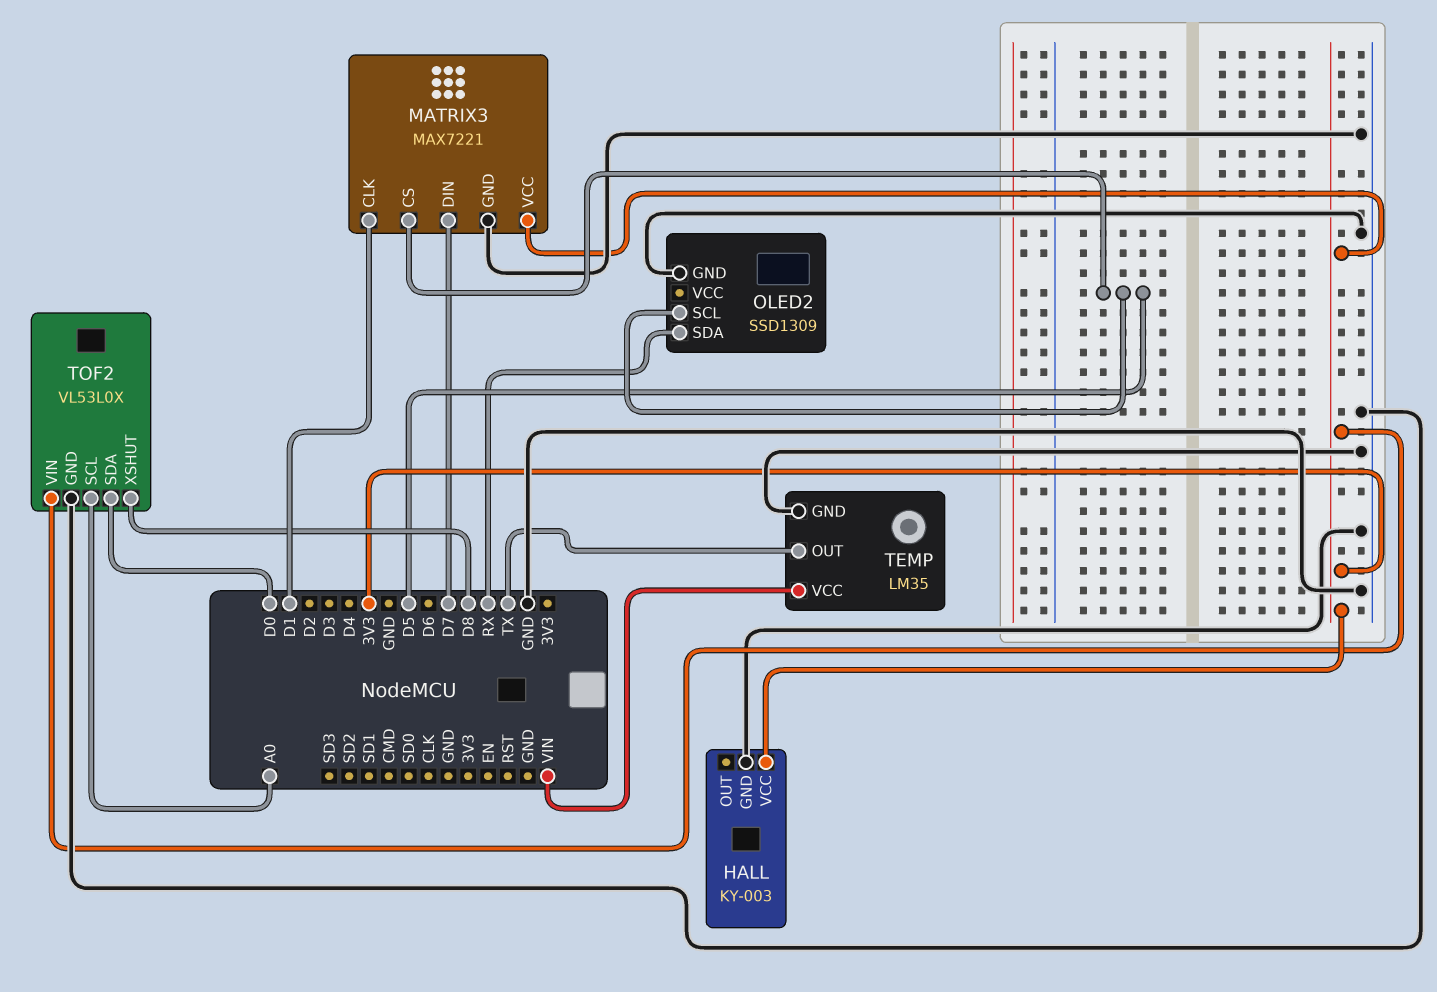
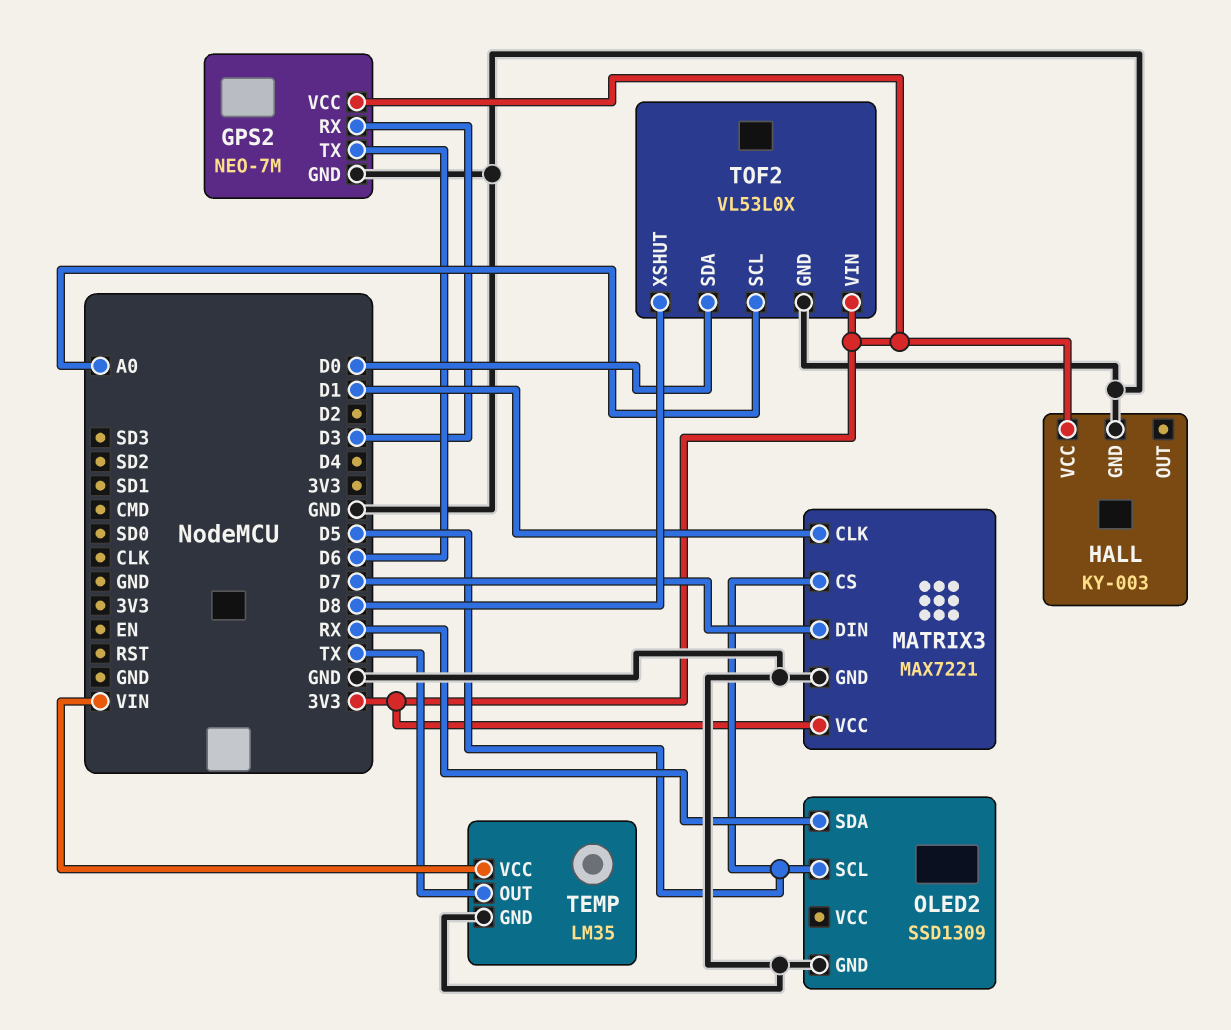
GPS2: none -> NEO-7M
GPS2 pin GND: none -> GND
GPS2 pin RX: none -> D3
GPS2 pin TX: none -> D6
GPS2 pin VCC: none -> 3V3

